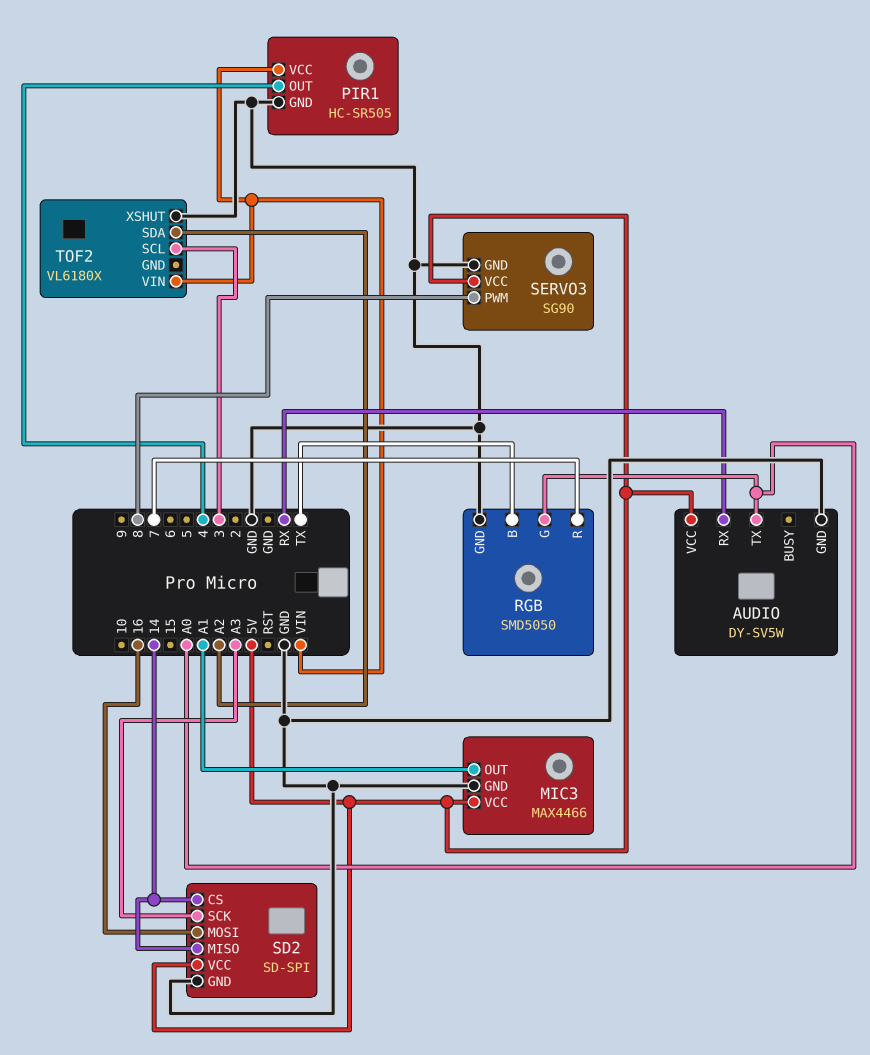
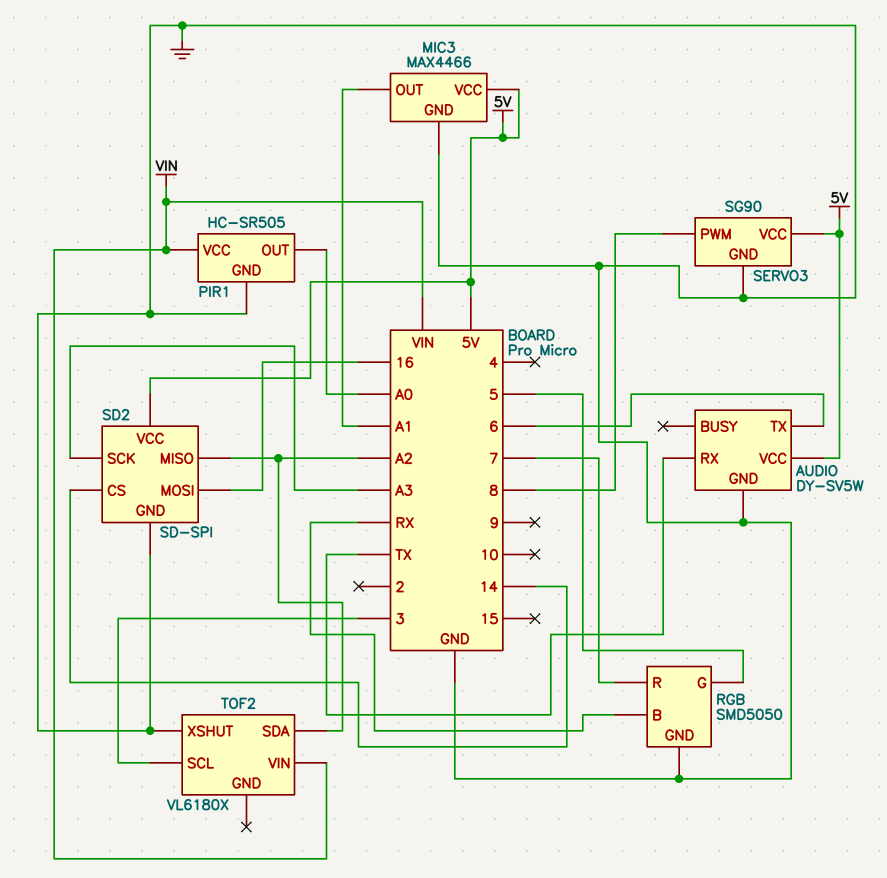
AUDIO pin RX: RX -> TX
AUDIO pin TX: A0 -> 6
PIR1 pin OUT: 4 -> A0
RGB pin B: TX -> RX
RGB pin G: A0 -> 5
SD2 pin MISO: 14 -> A2

